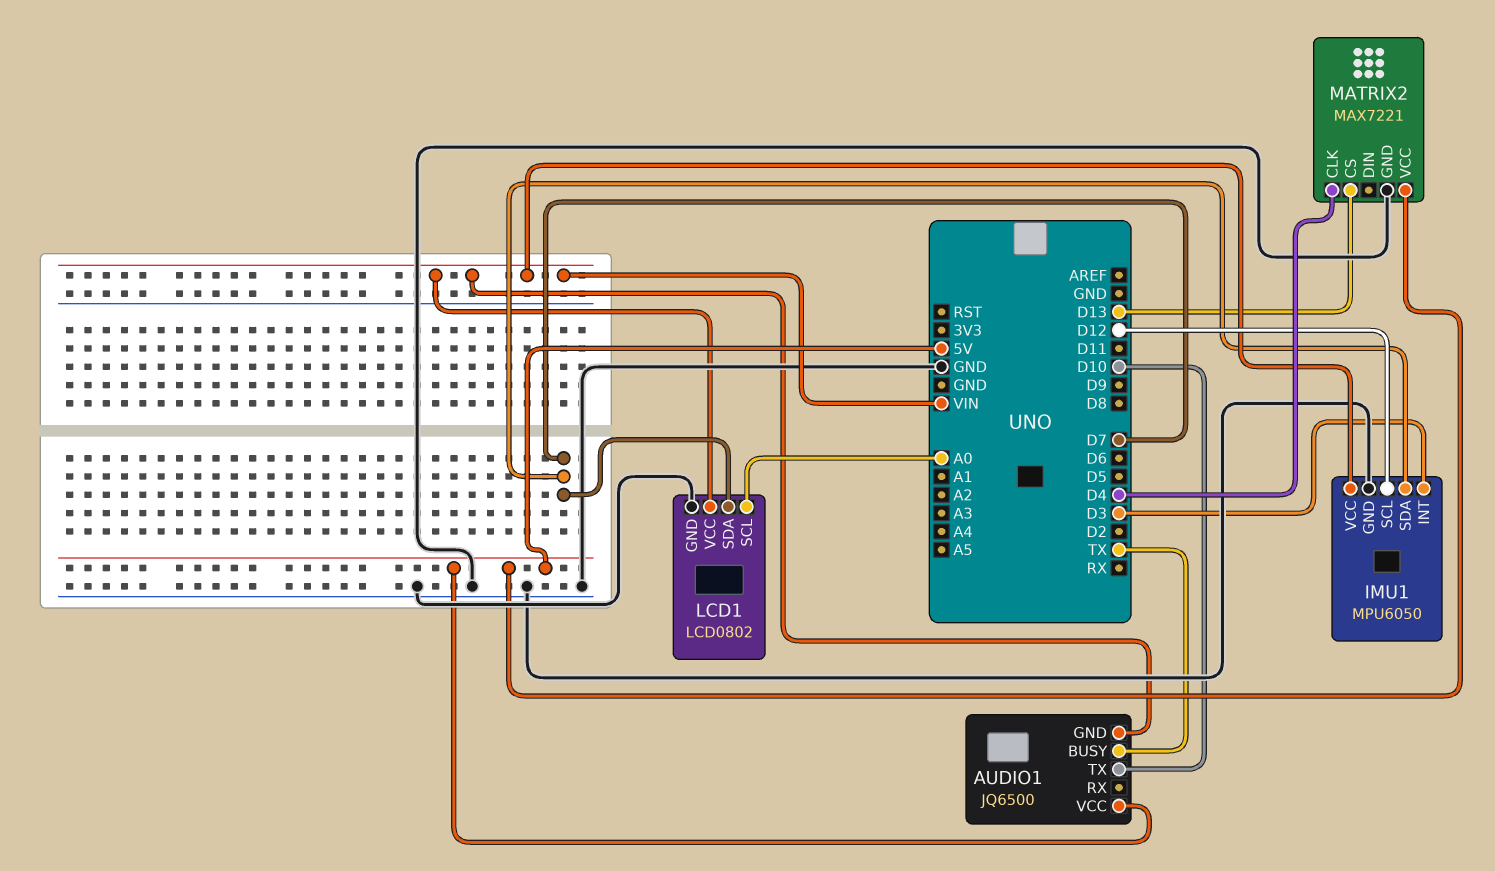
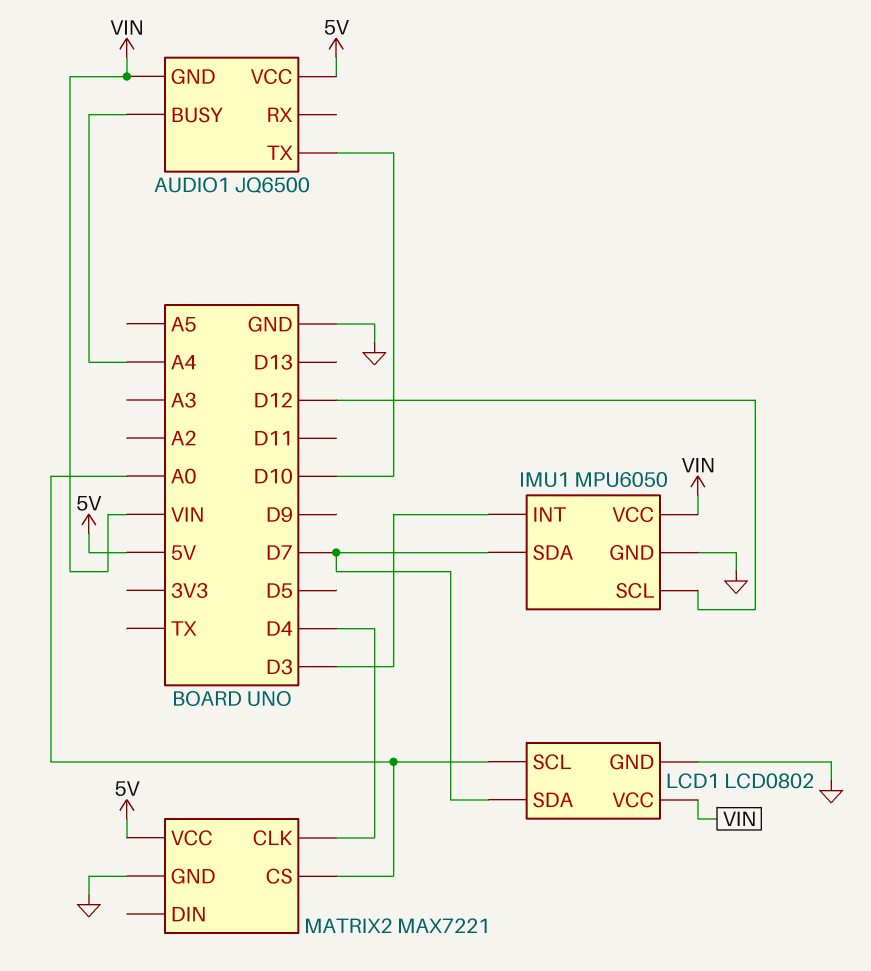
AUDIO1 pin BUSY: TX -> A4
MATRIX2 pin CS: D13 -> A0

